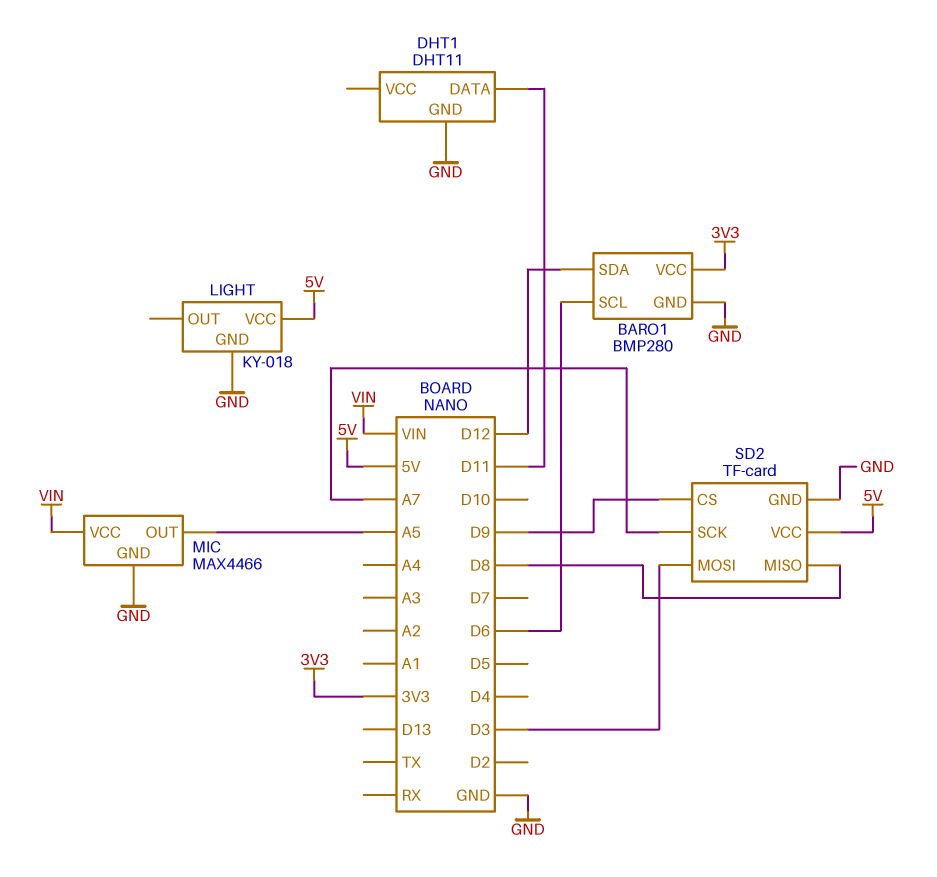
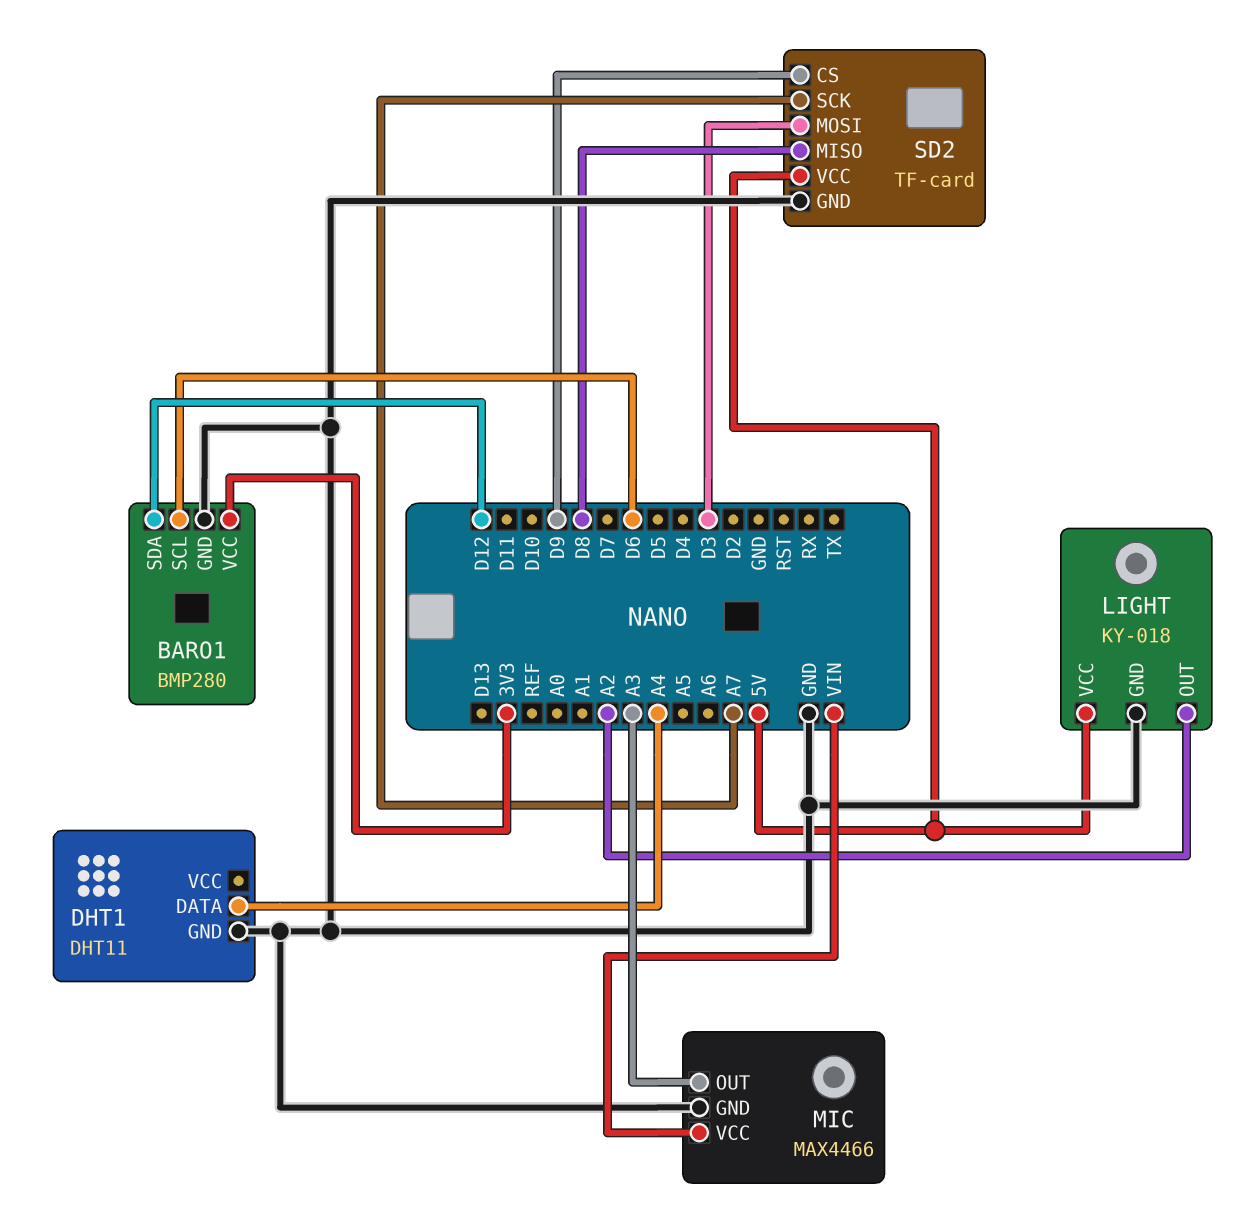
DHT1 pin DATA: D11 -> A4
LIGHT pin OUT: none -> A2
MIC pin OUT: A5 -> A3

